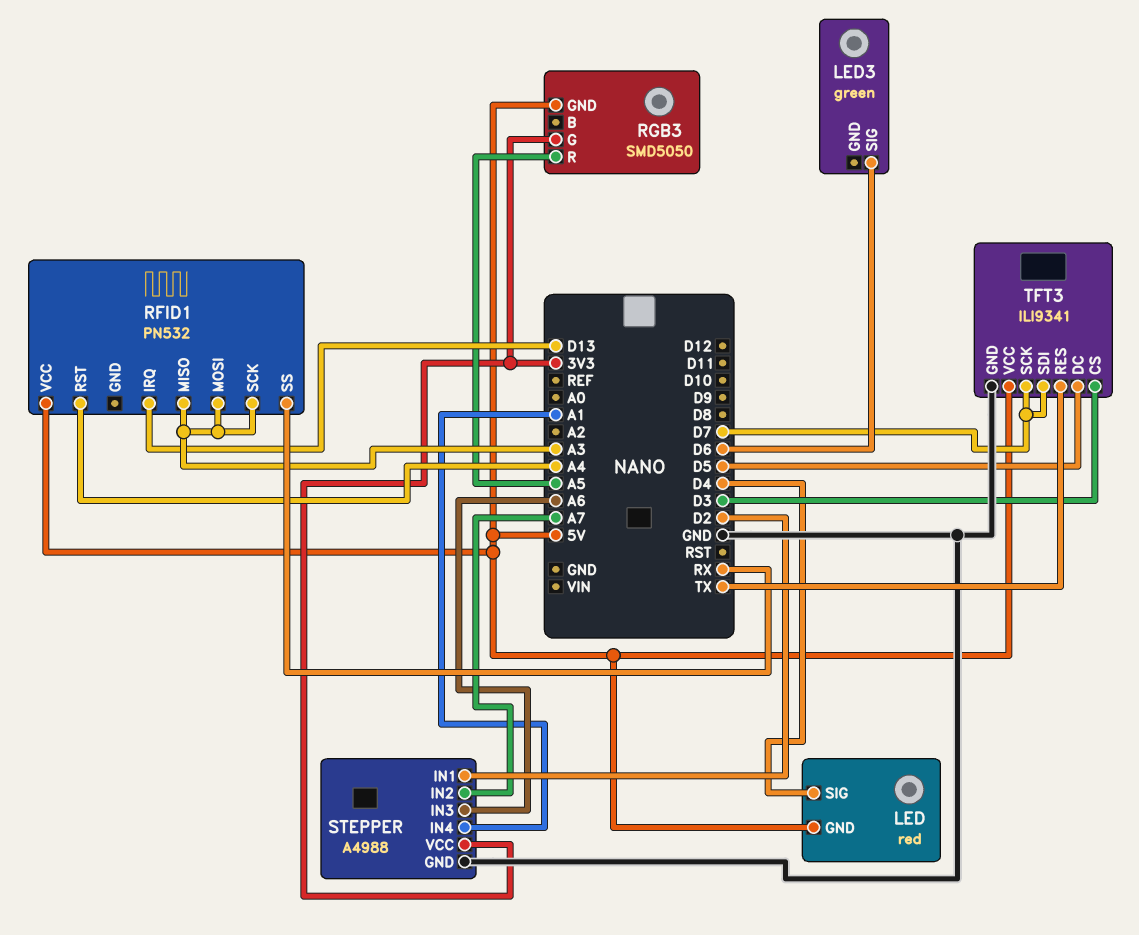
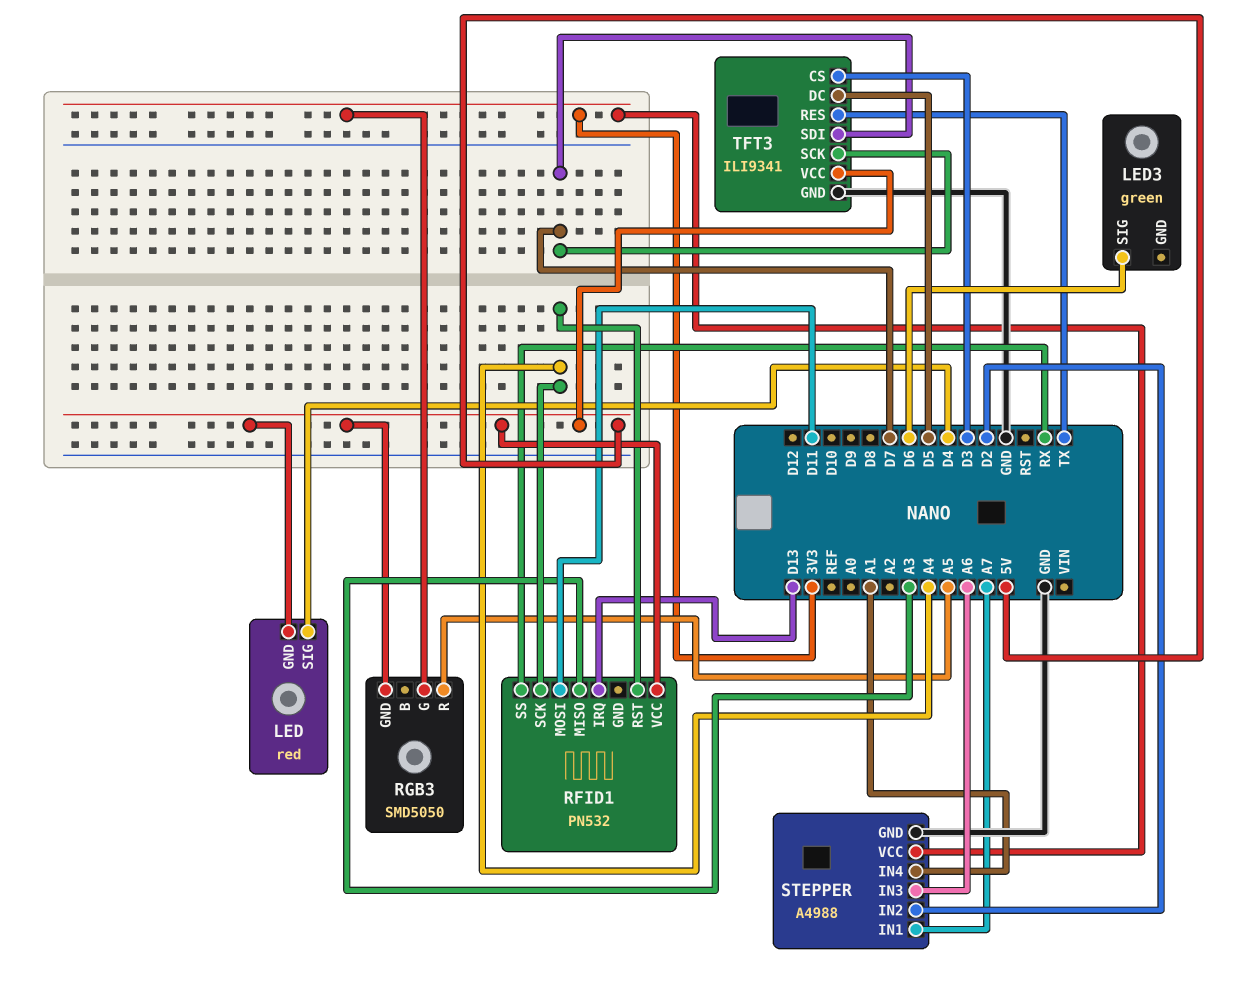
RFID1 pin MOSI: A3 -> D11
RFID1 pin SCK: A3 -> A4
STEPPER pin IN1: D2 -> A7
STEPPER pin IN2: A7 -> D2

